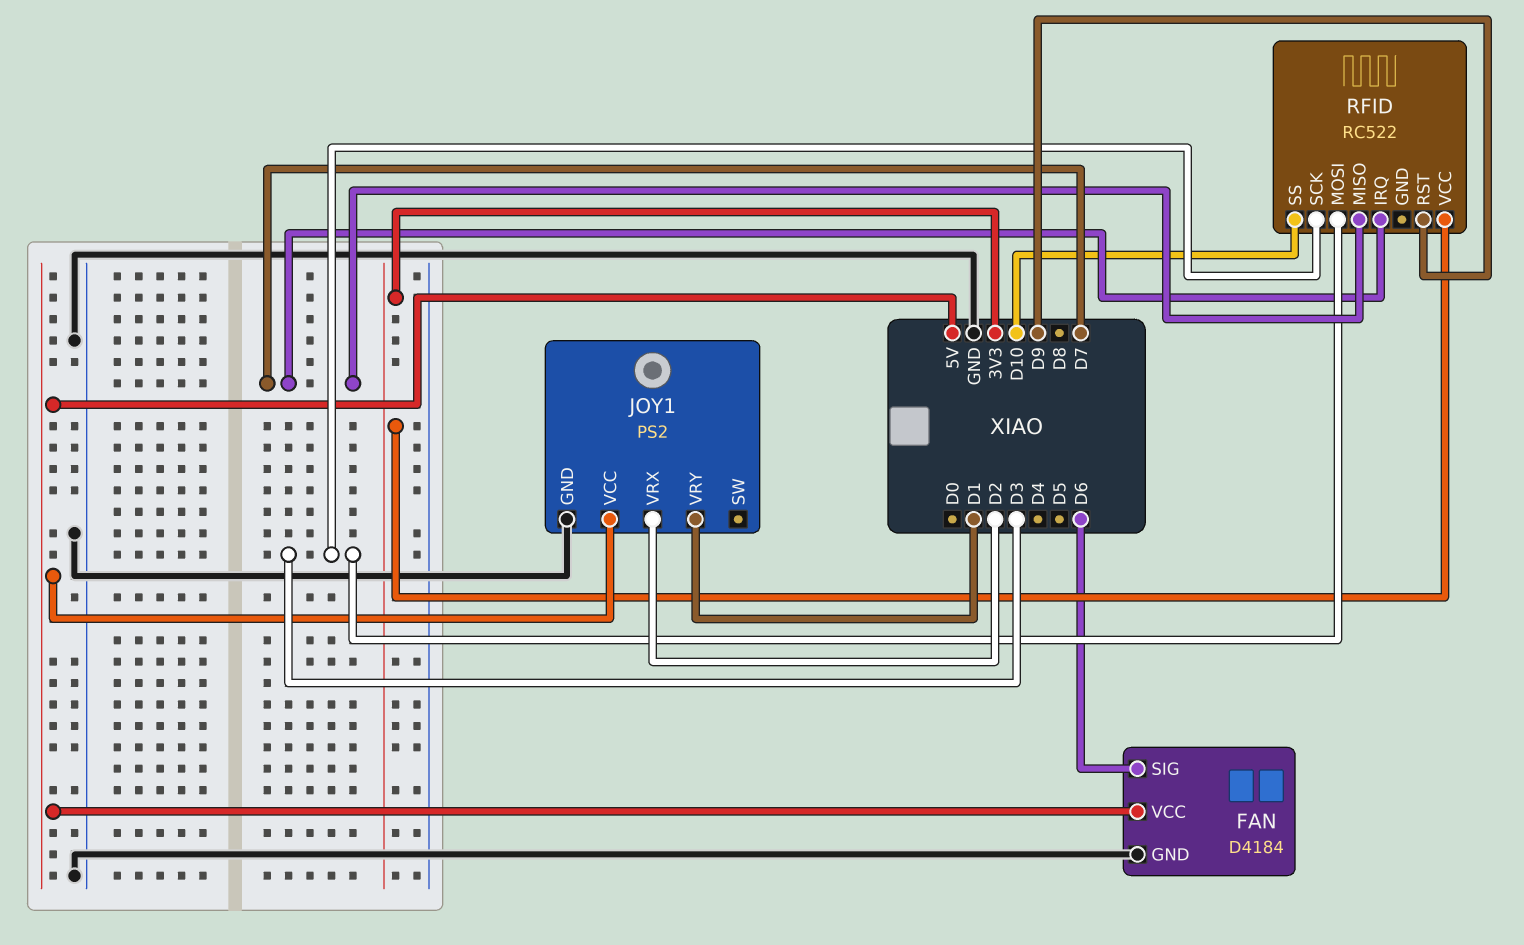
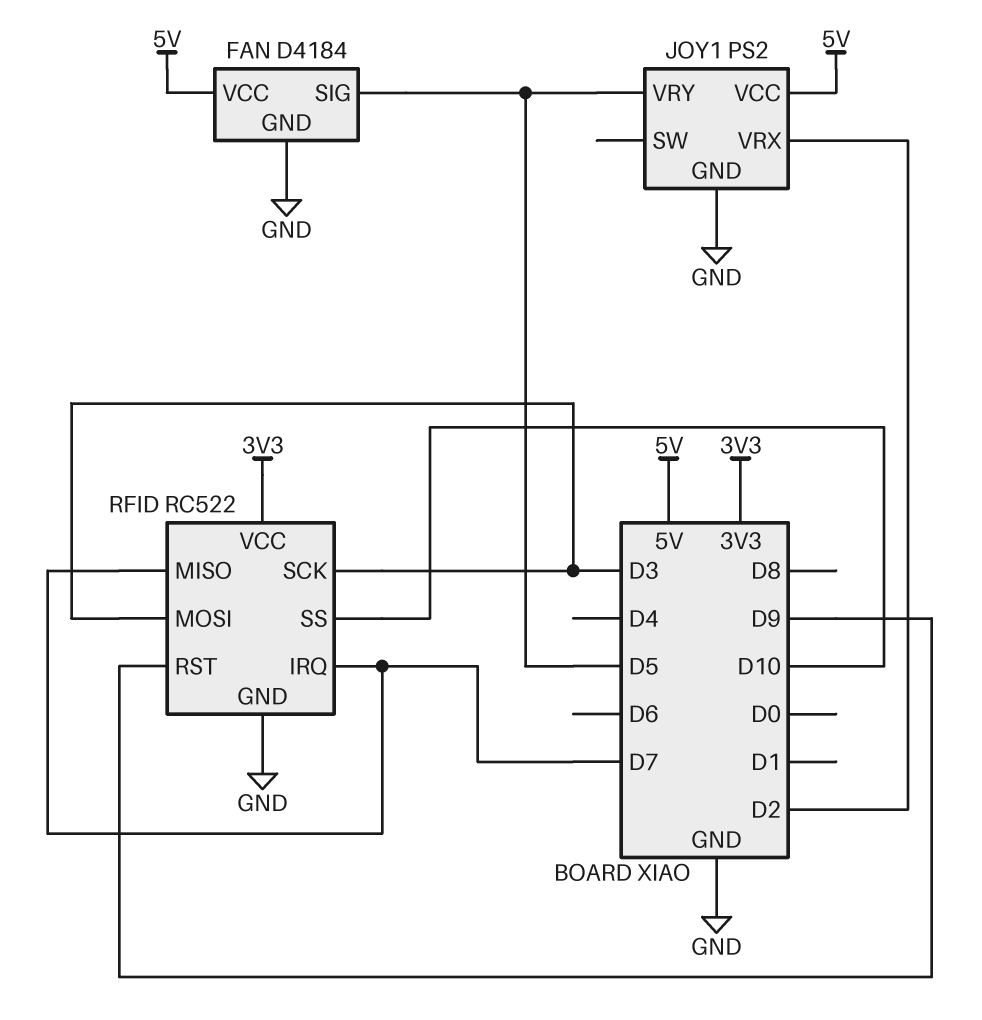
FAN pin SIG: D6 -> D5
JOY1 pin VRY: D1 -> D5
RFID pin GND: none -> GND

